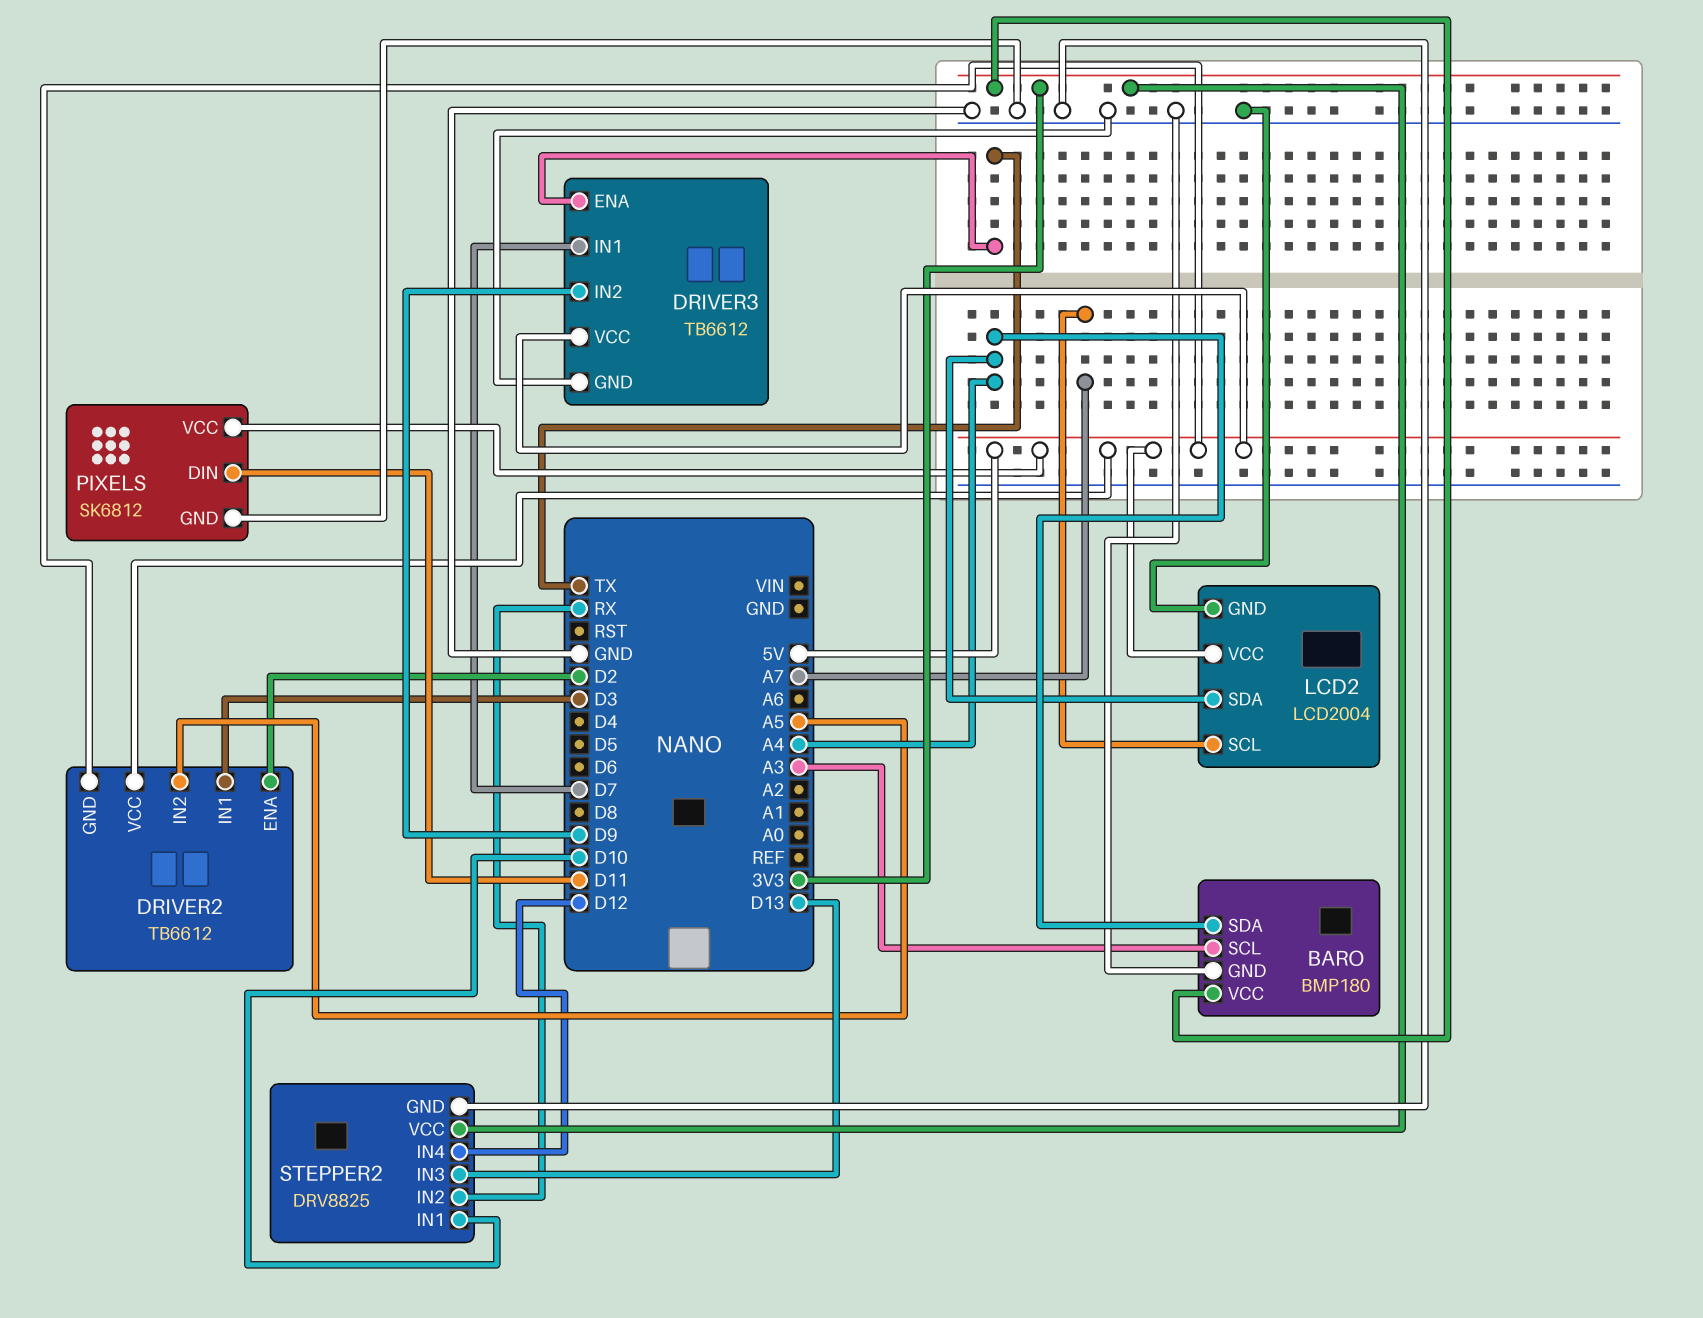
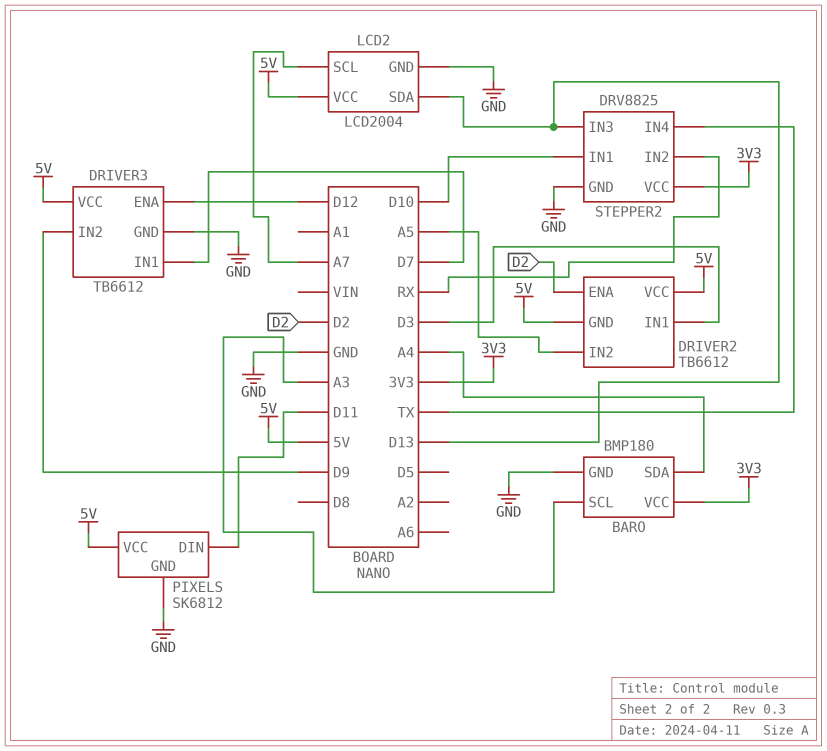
DRIVER3 pin ENA: TX -> D12
LCD2 pin SDA: A4 -> D13
STEPPER2 pin IN4: D12 -> TX

